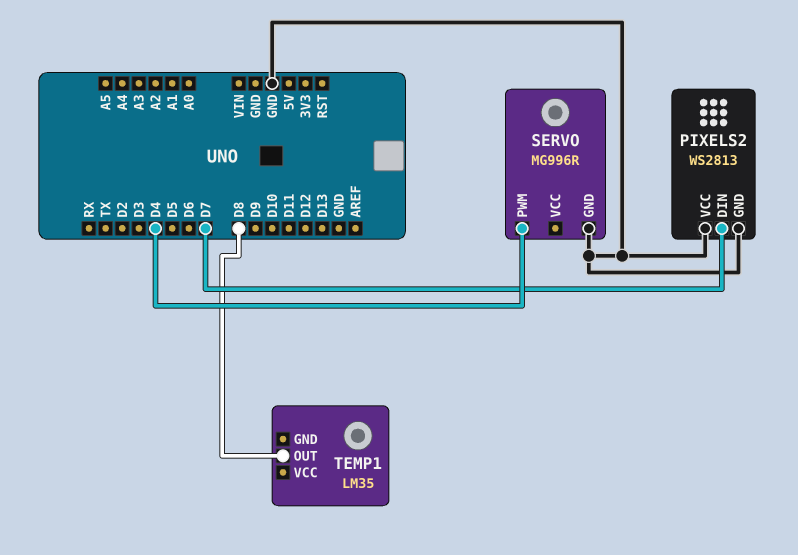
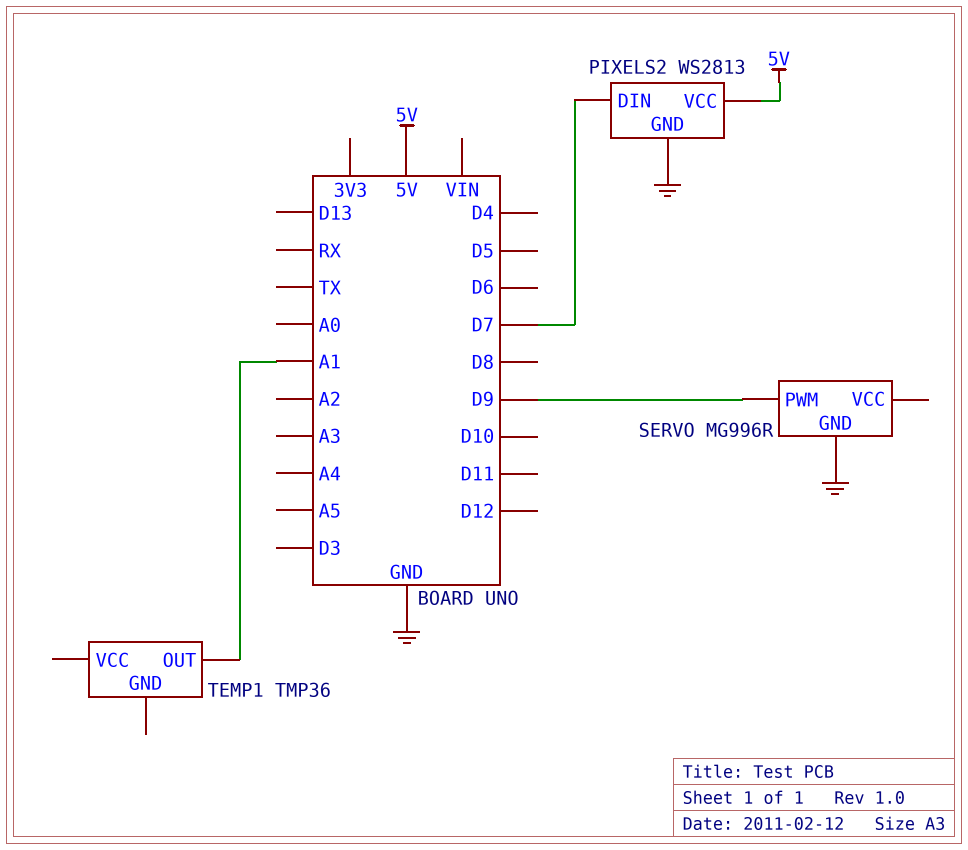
PIXELS2 pin VCC: GND -> 5V
SERVO pin PWM: D4 -> D9
TEMP1: LM35 -> TMP36
TEMP1 pin OUT: D8 -> A1

